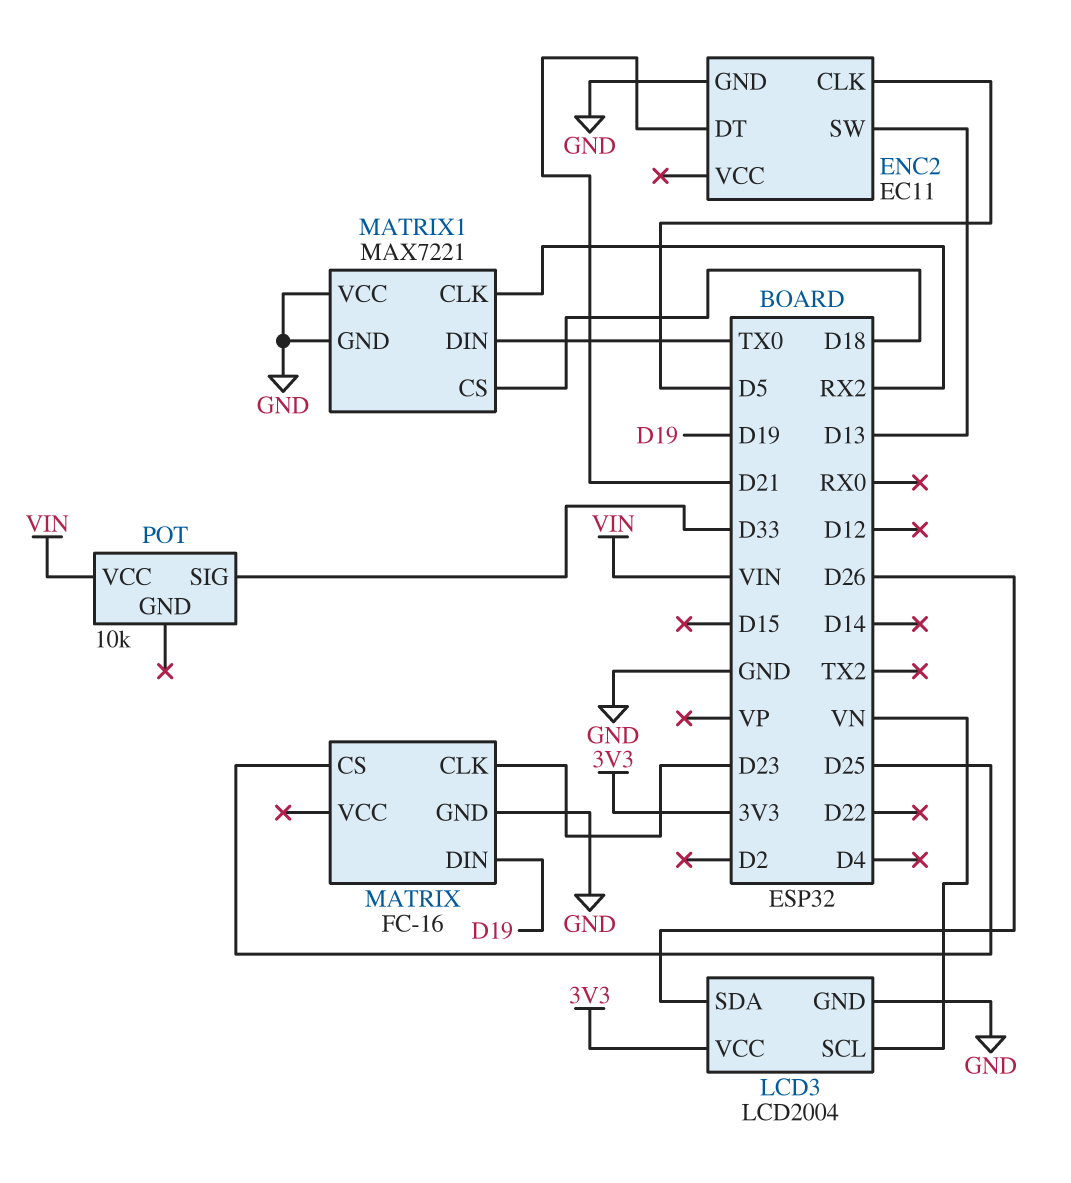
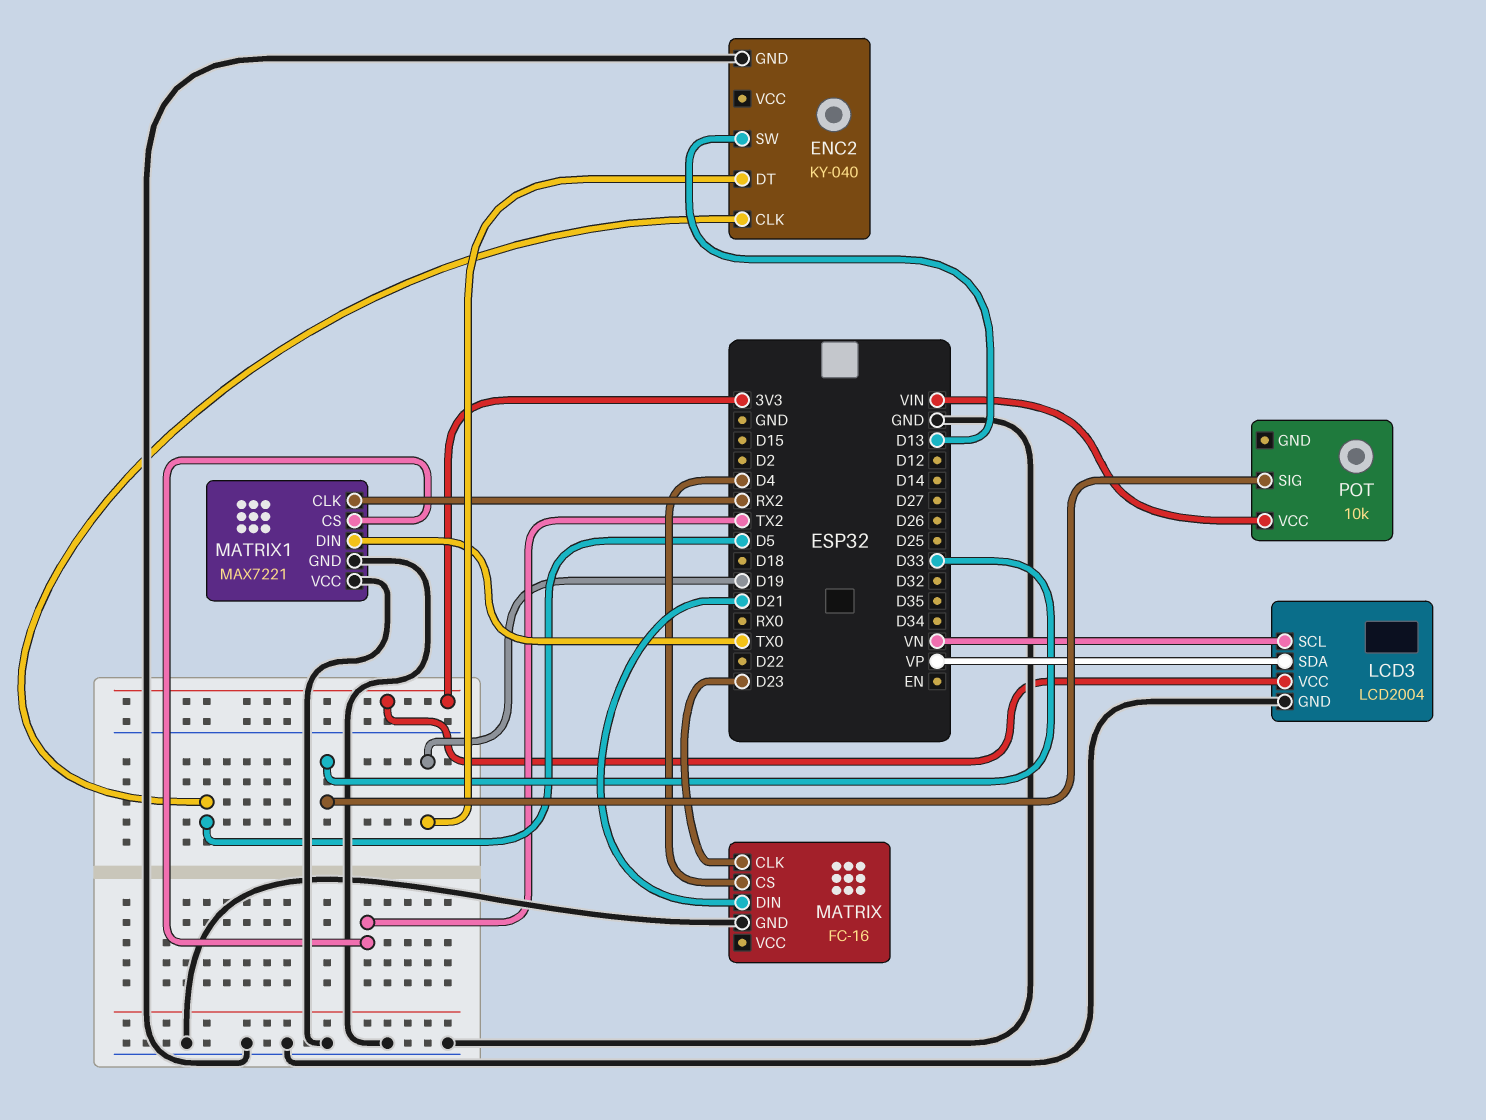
ENC2: EC11 -> KY-040
ENC2 pin DT: D21 -> D19
LCD3 pin SDA: D26 -> VP
MATRIX pin CS: D25 -> D4
MATRIX pin DIN: D19 -> D21
MATRIX1 pin CS: D18 -> TX2

